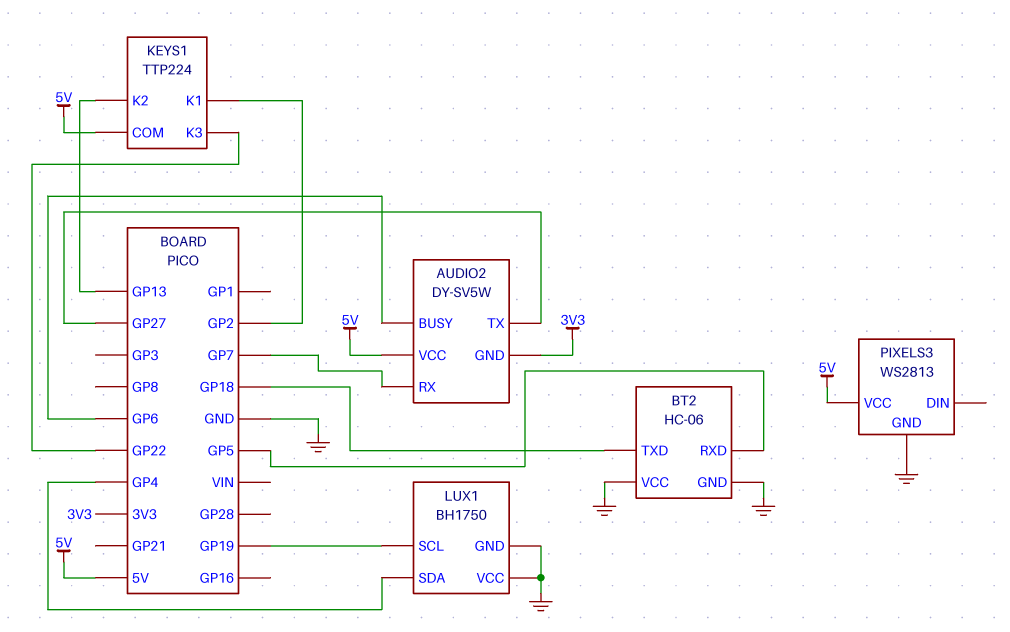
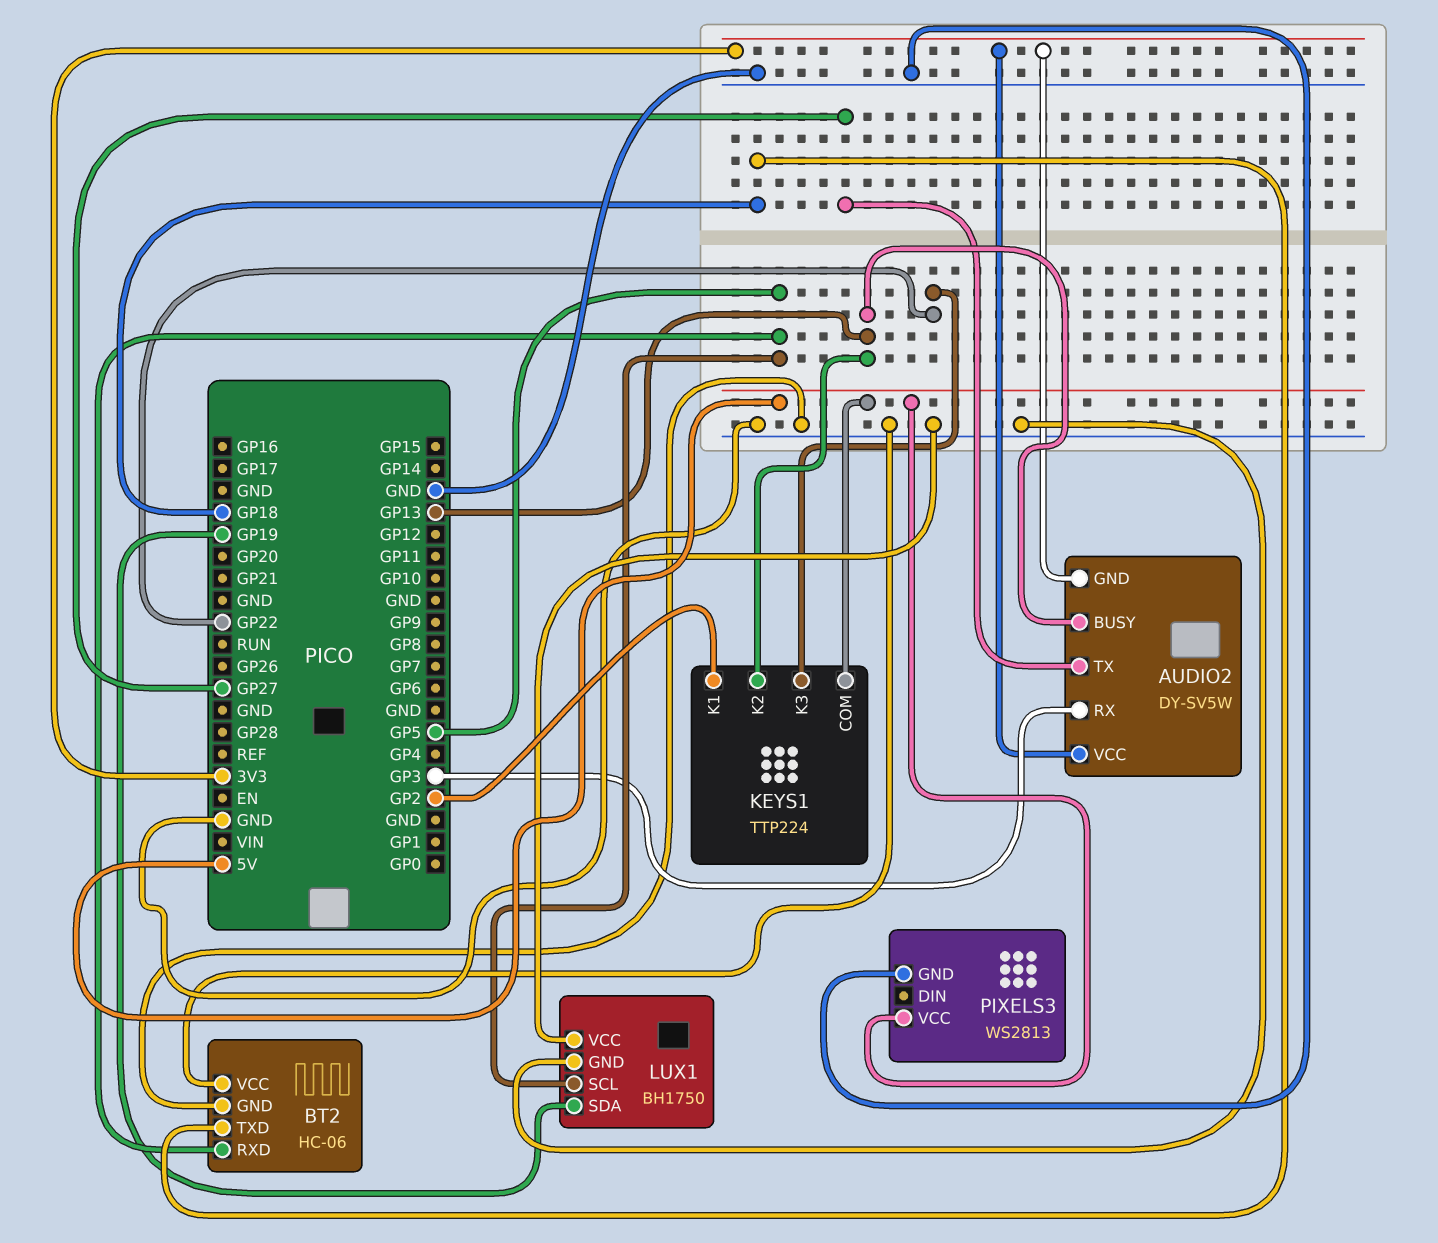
AUDIO2 pin BUSY: GP6 -> GP13
AUDIO2 pin RX: GP7 -> GP3
AUDIO2 pin VCC: 5V -> 3V3
LUX1 pin SCL: GP19 -> GP5
LUX1 pin SDA: GP4 -> GP19

